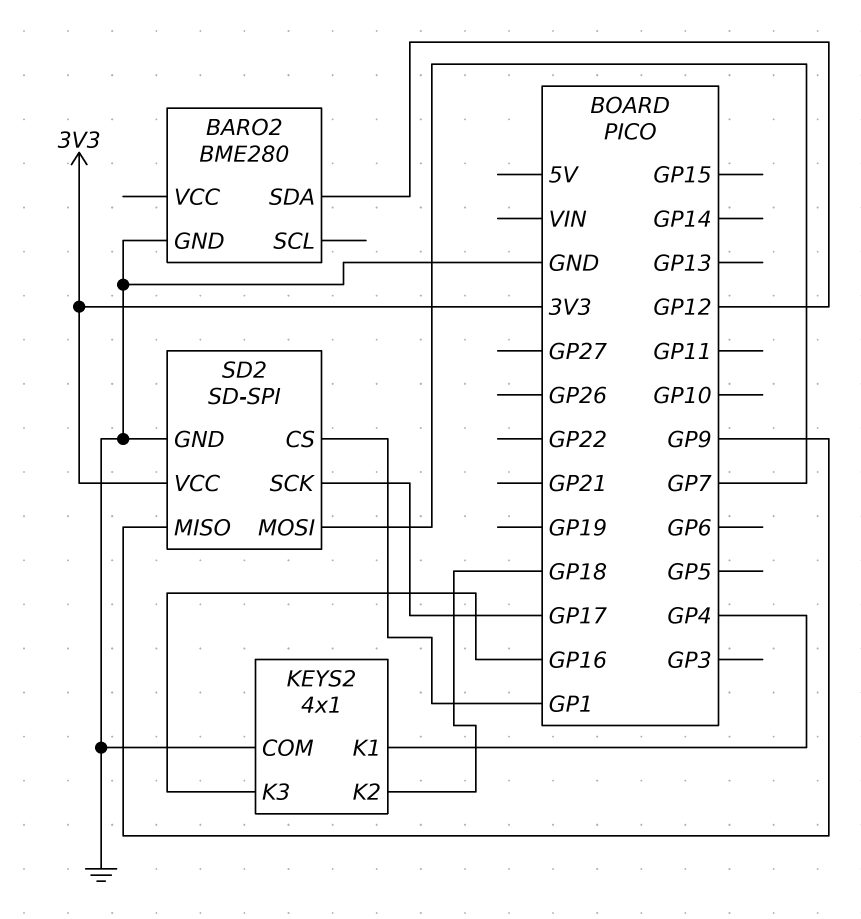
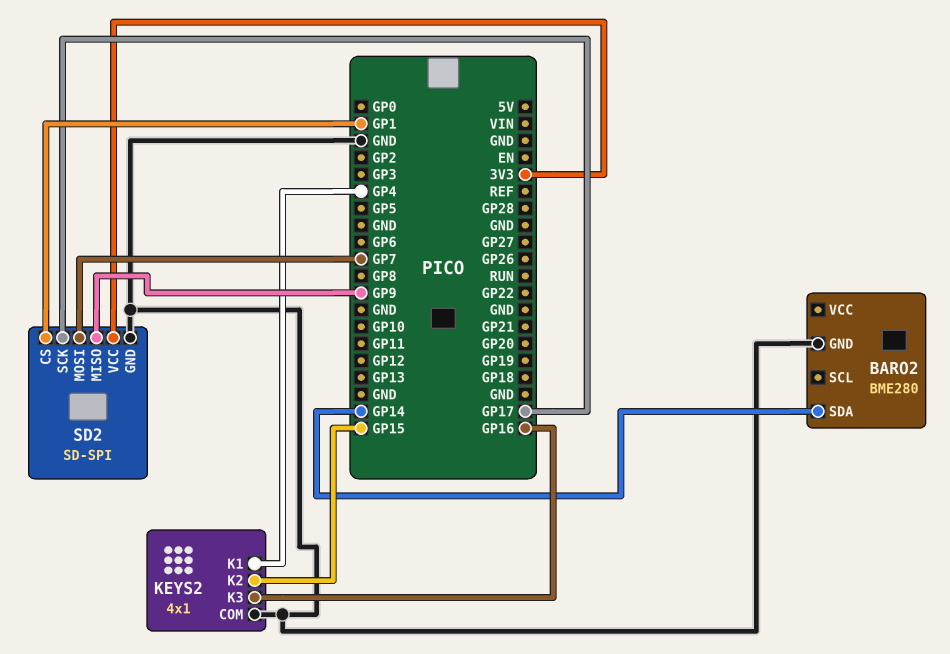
BARO2 pin SDA: GP12 -> GP14
KEYS2 pin K2: GP18 -> GP15

